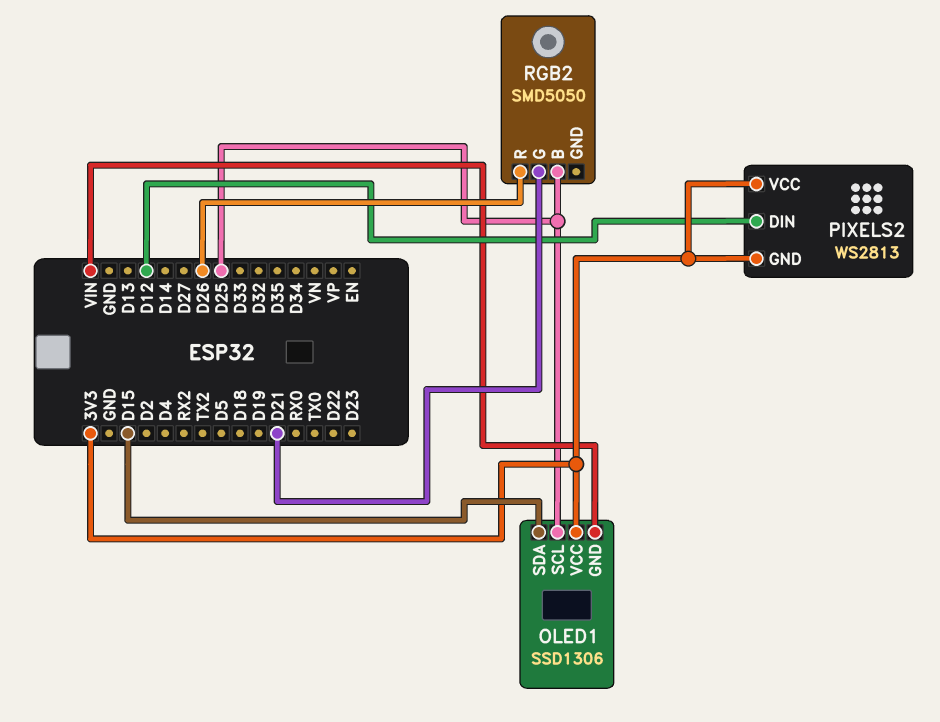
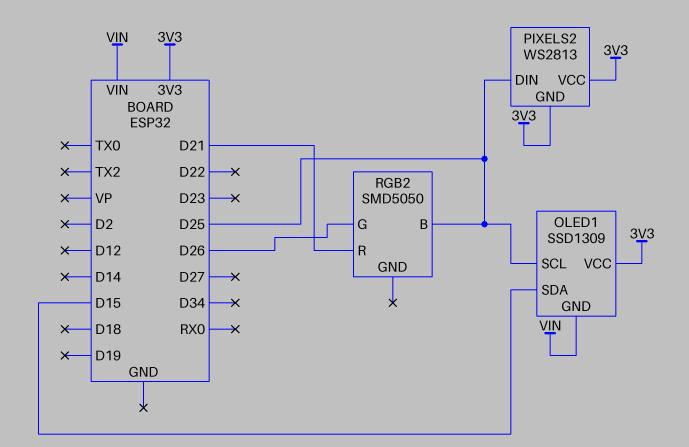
OLED1: SSD1306 -> SSD1309
PIXELS2 pin DIN: D12 -> D25
RGB2 pin G: D21 -> D26
RGB2 pin R: D26 -> D21

